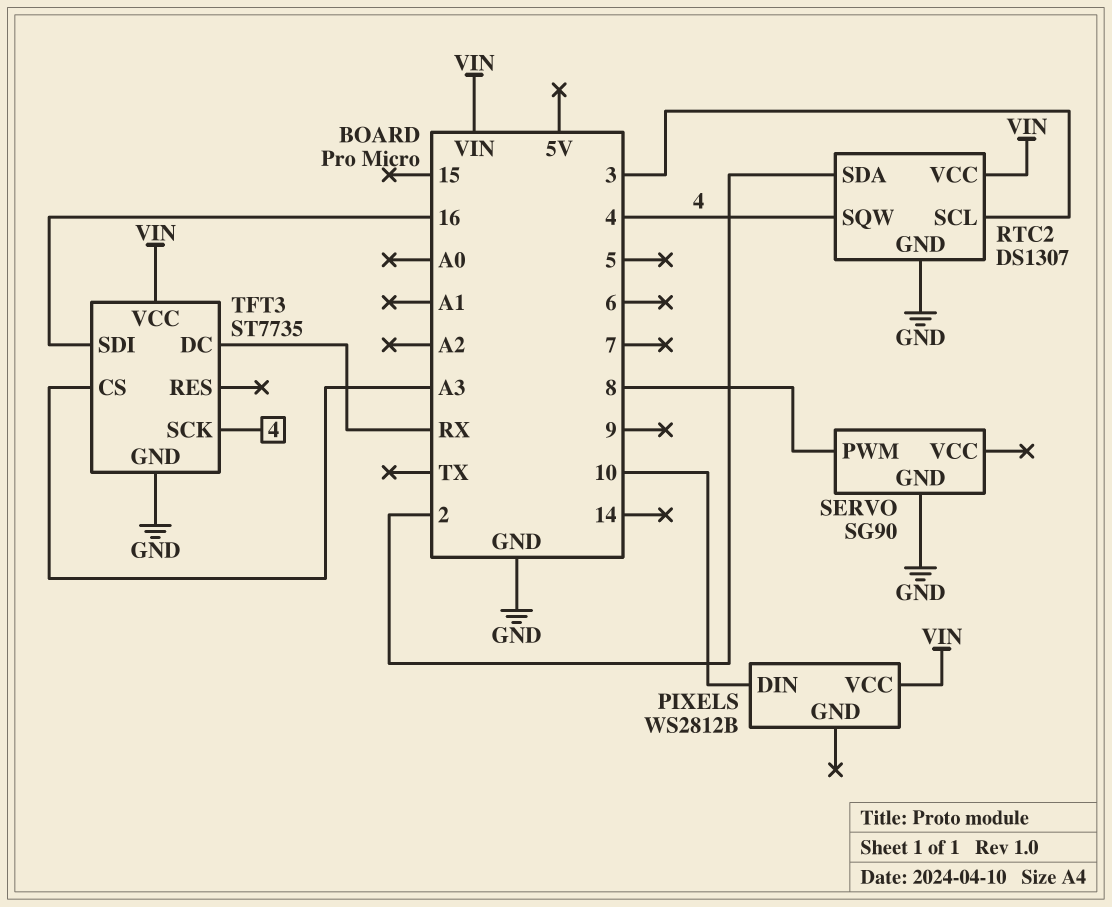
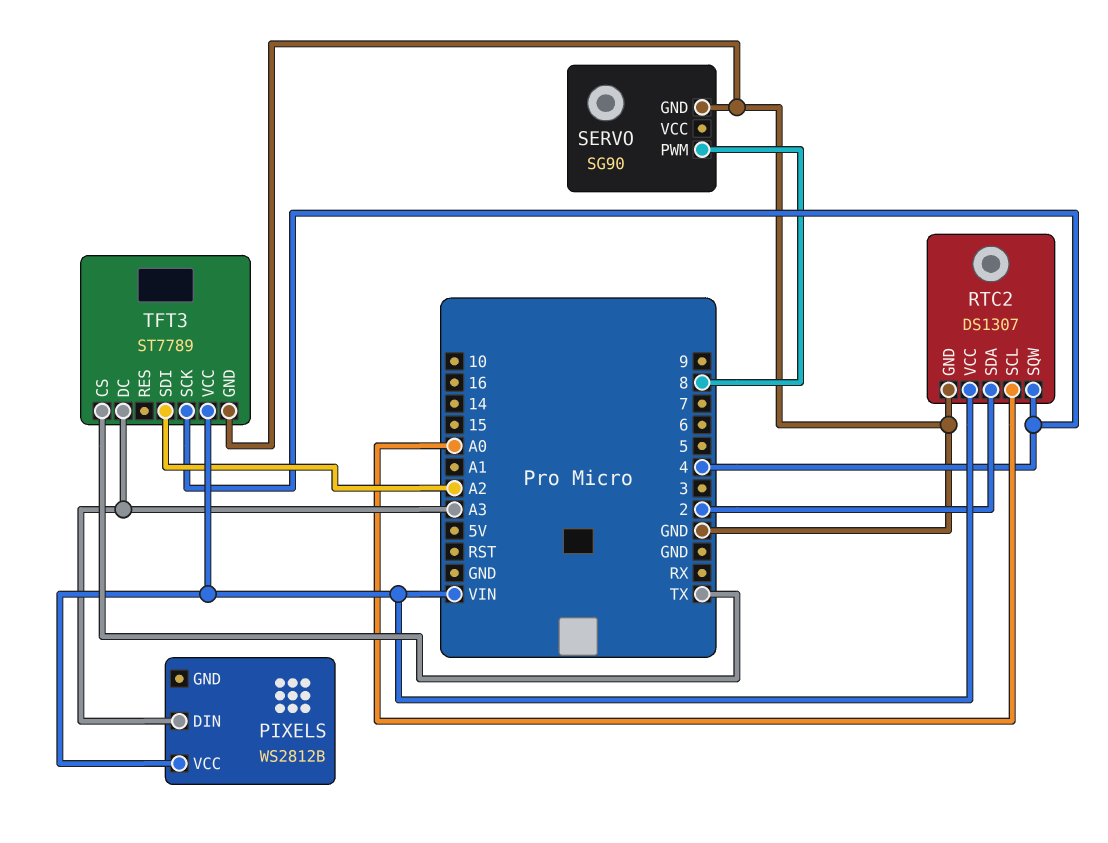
PIXELS pin DIN: 10 -> A3
RTC2 pin SCL: 3 -> A0
TFT3: ST7735 -> ST7789
TFT3 pin CS: A3 -> TX
TFT3 pin DC: RX -> A3
TFT3 pin SDI: 16 -> A2

